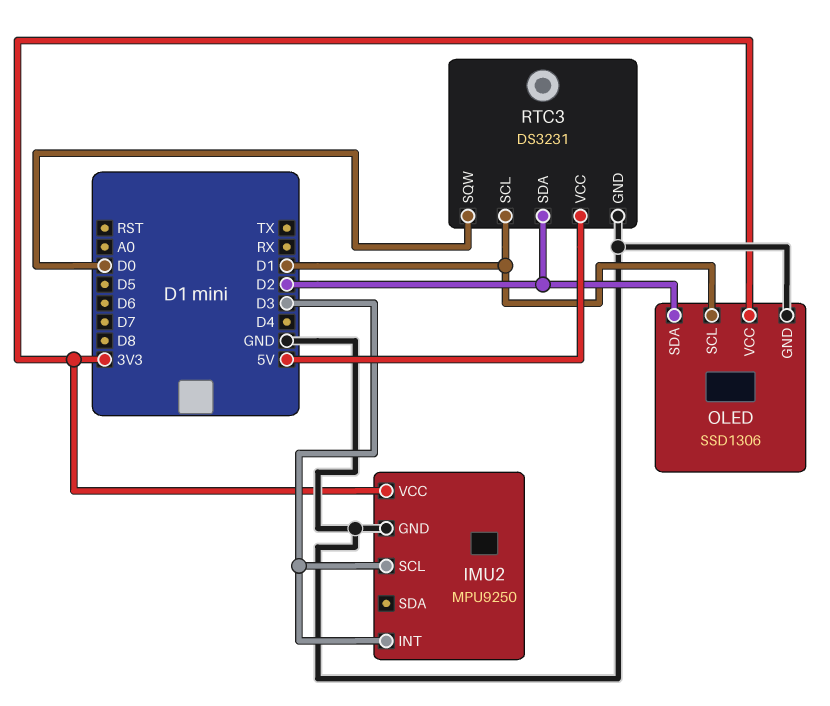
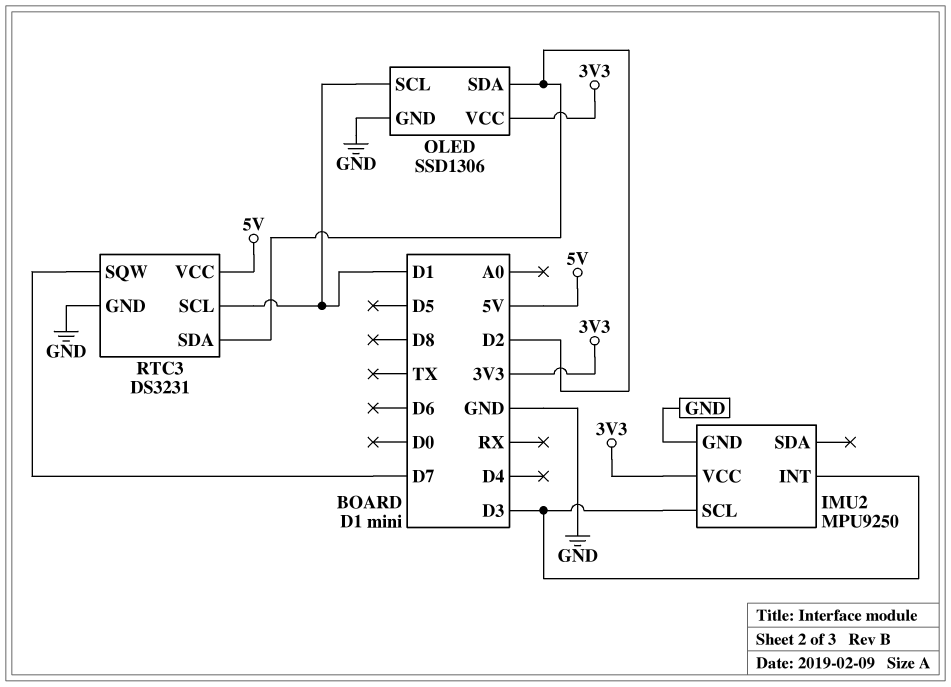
RTC3 pin SQW: D0 -> D7

